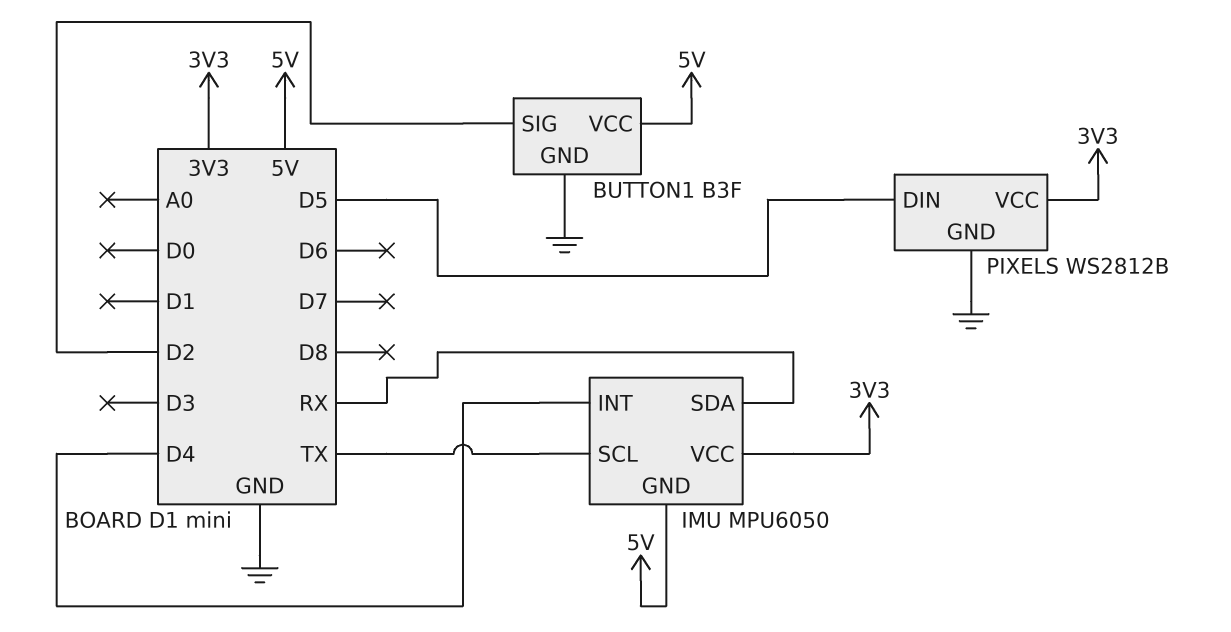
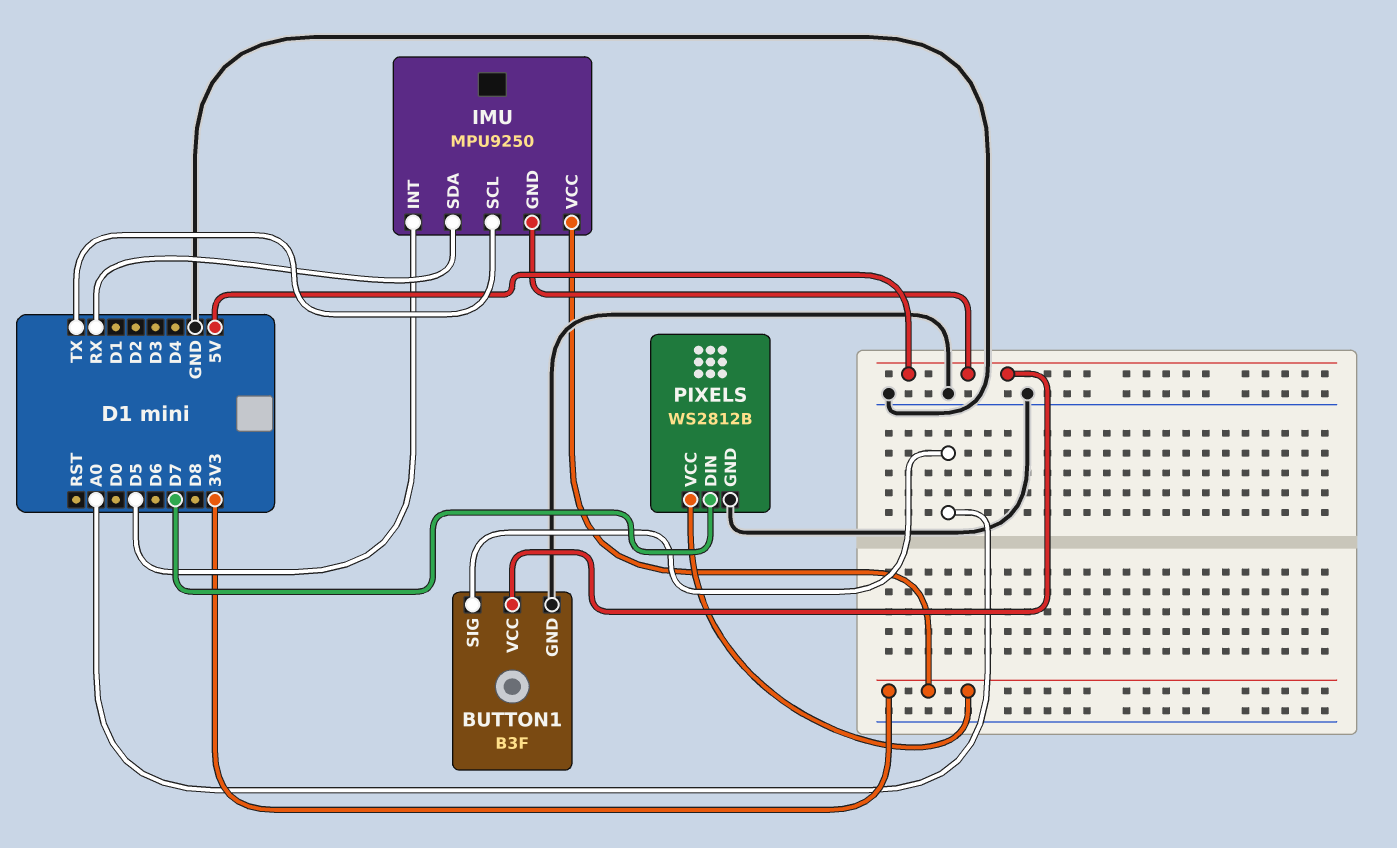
BUTTON1 pin SIG: D2 -> A0
IMU: MPU6050 -> MPU9250
IMU pin INT: D4 -> D5
PIXELS pin DIN: D5 -> D7

